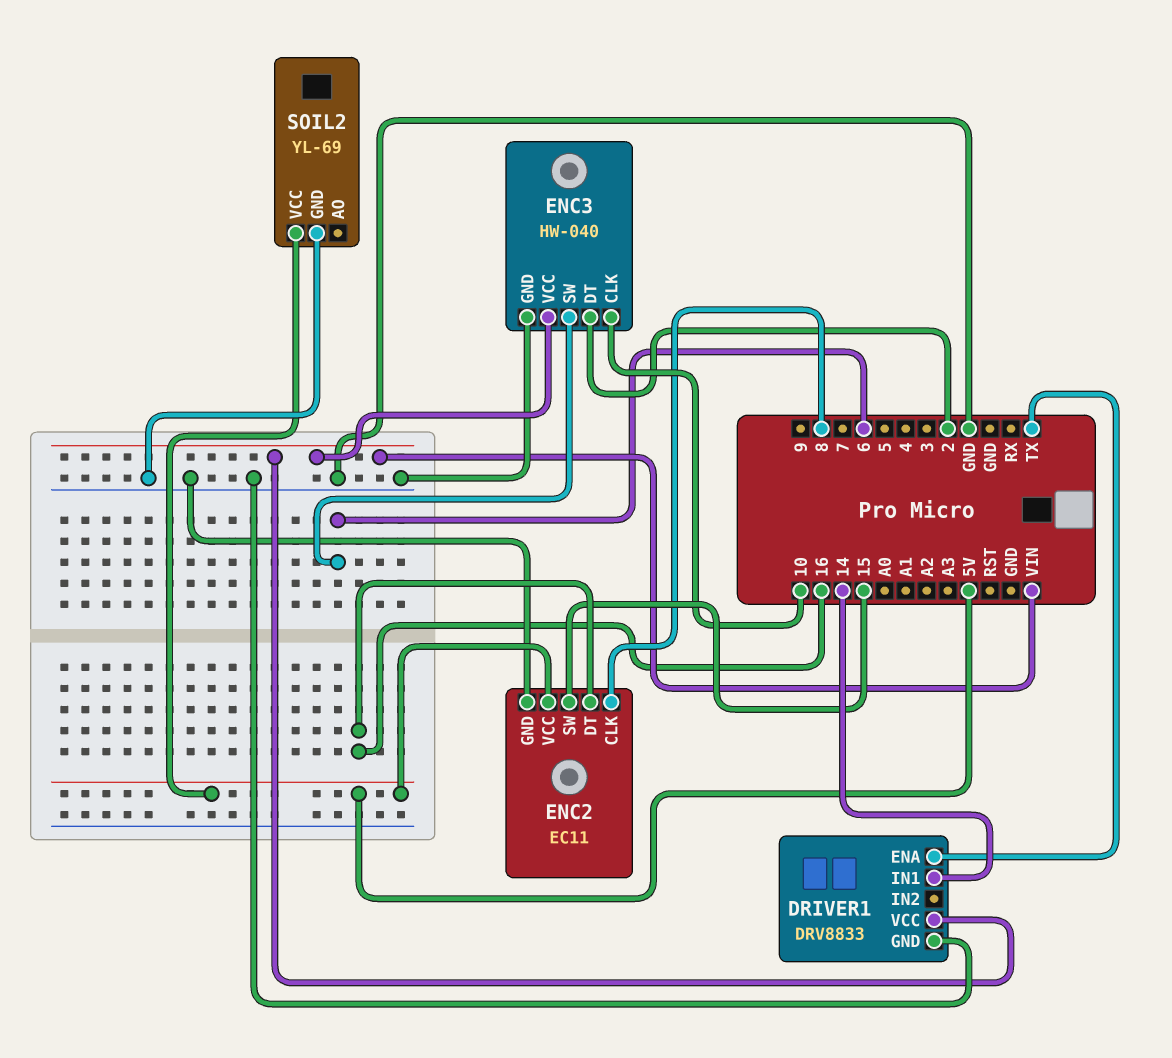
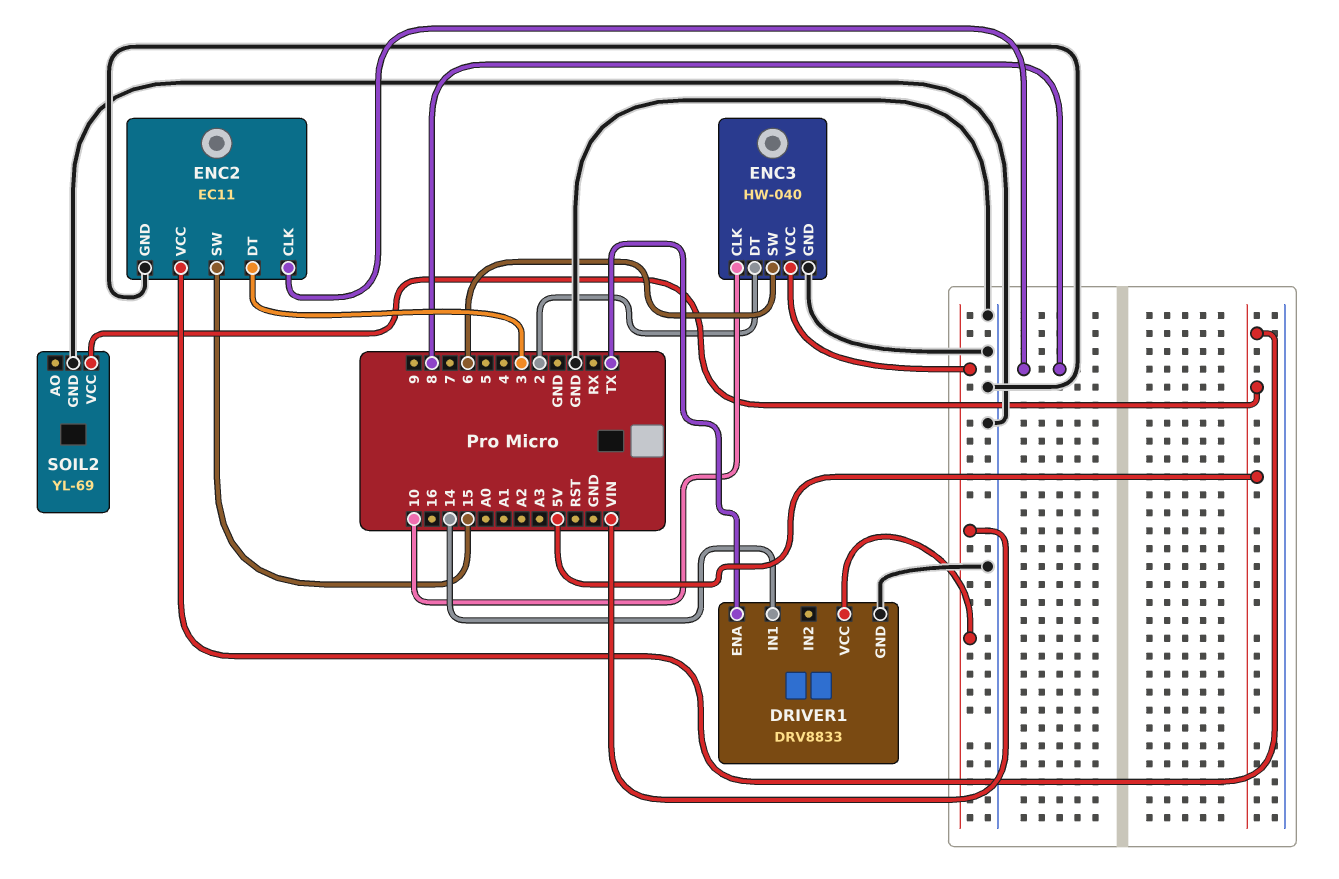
ENC2 pin DT: 16 -> 3

